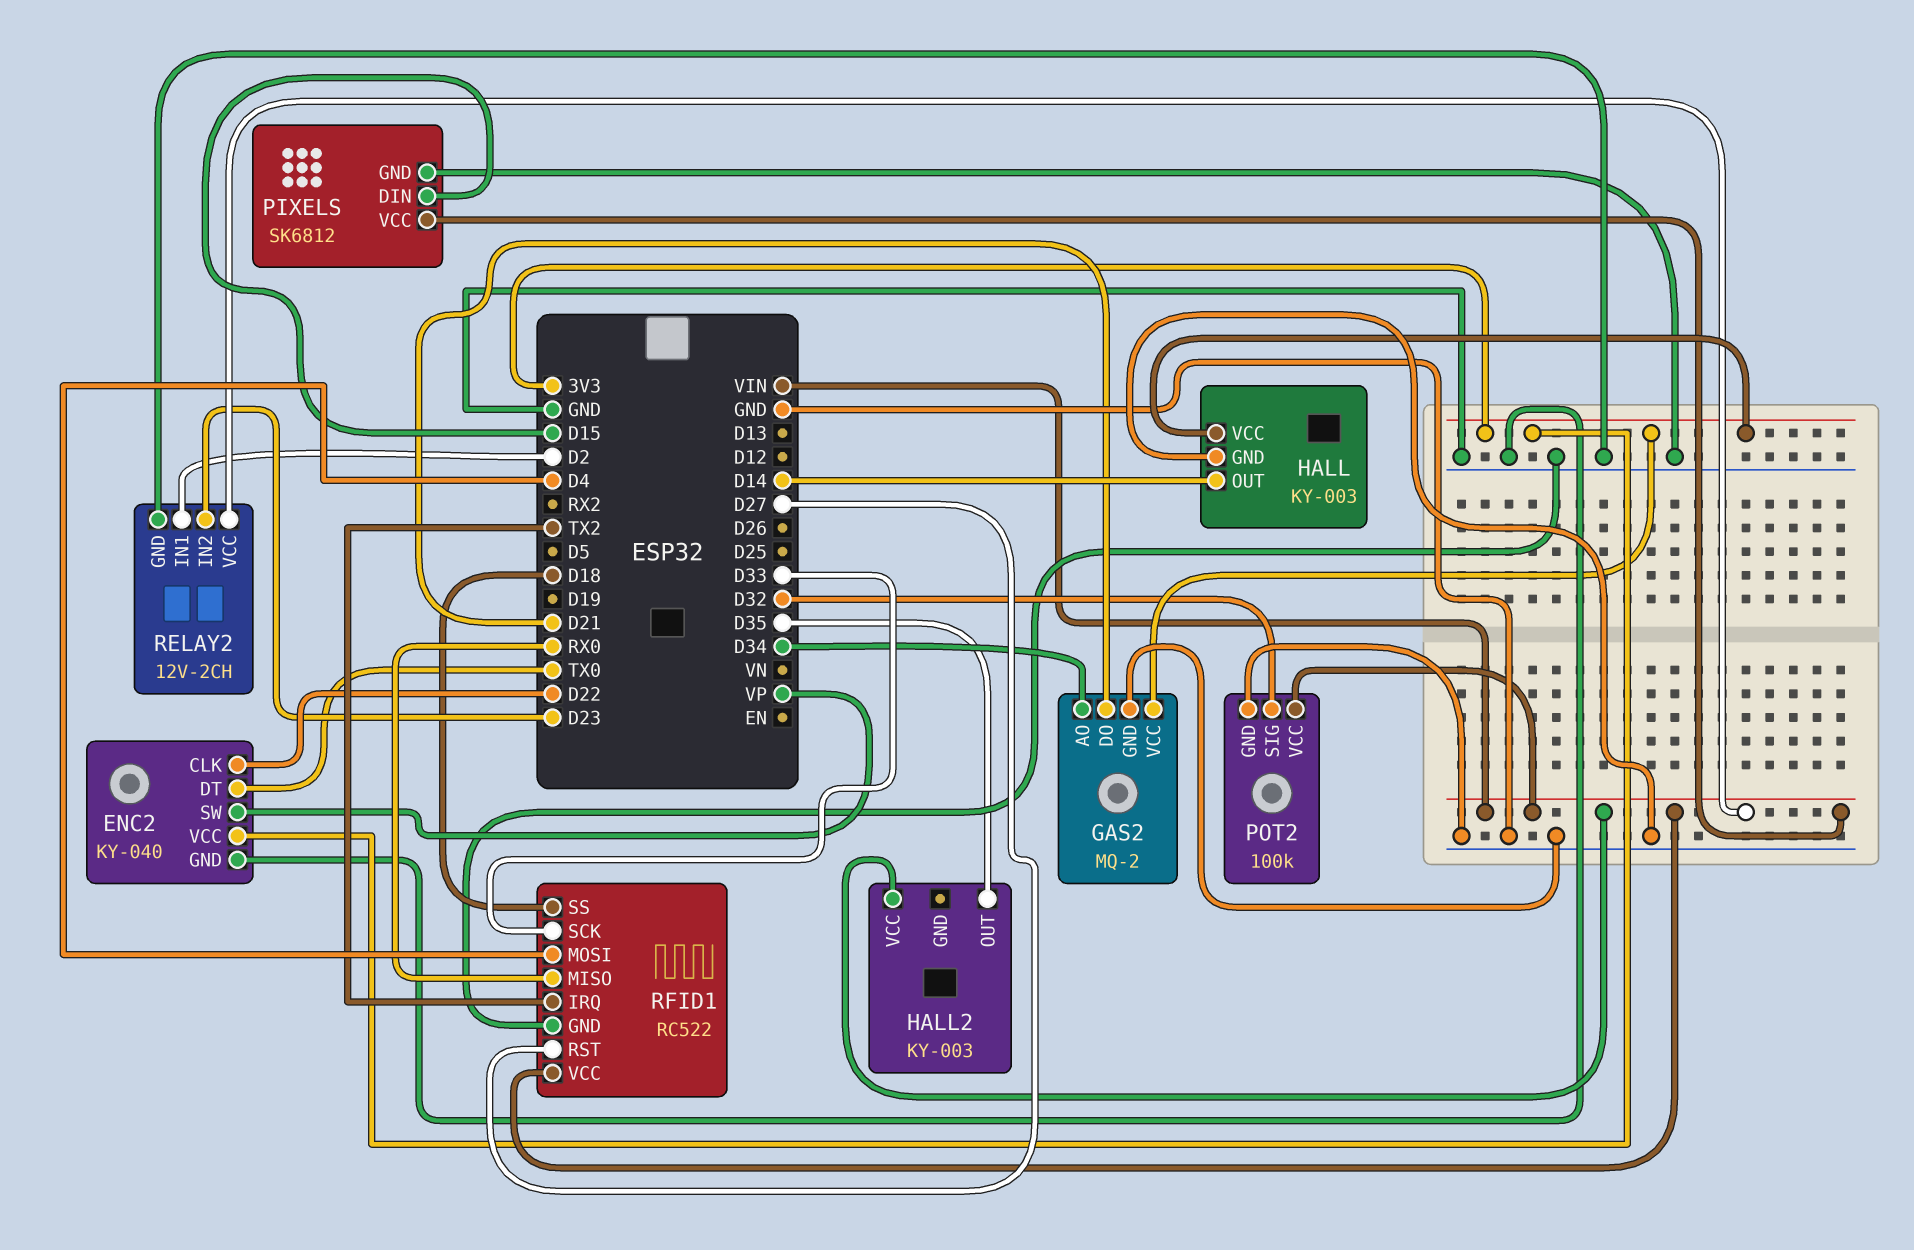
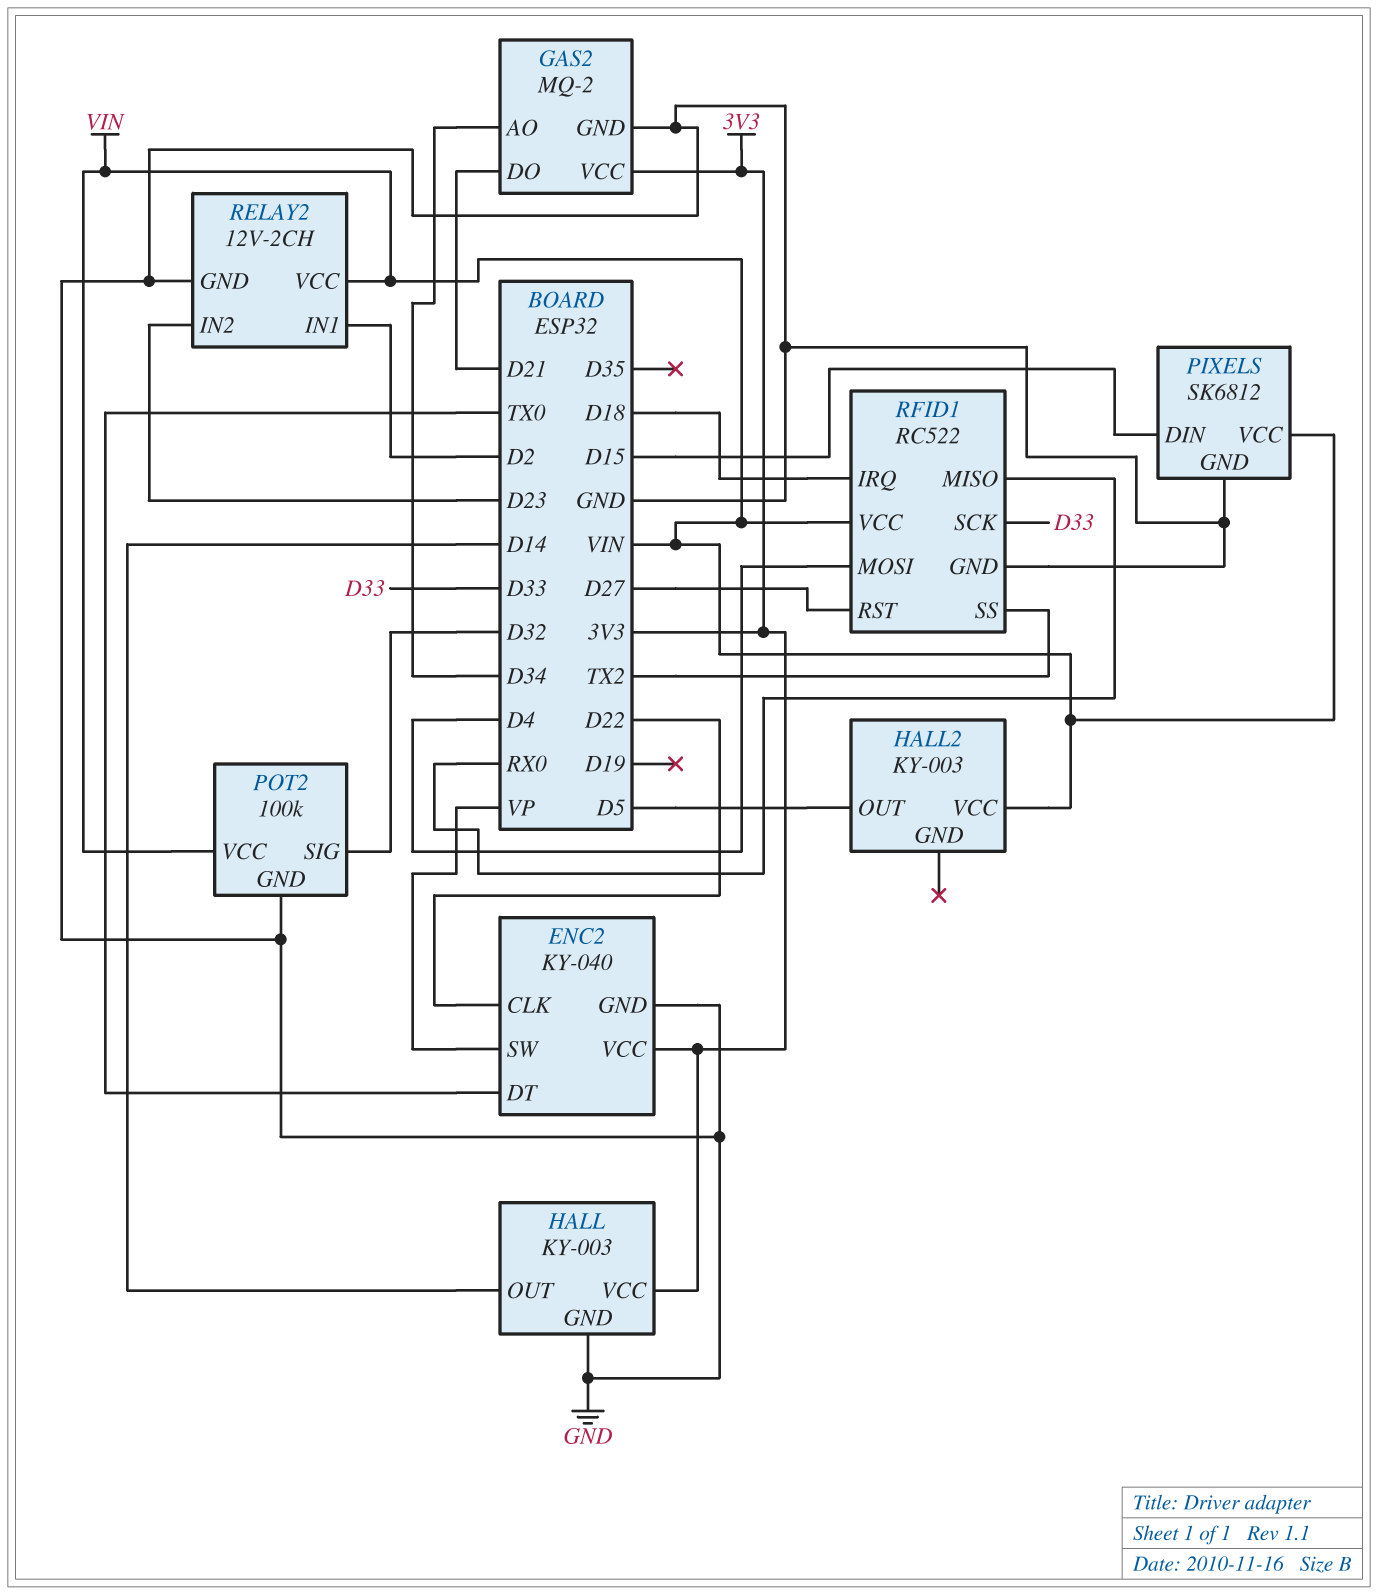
HALL2 pin OUT: D35 -> D5
RFID1 pin IRQ: TX2 -> D18
RFID1 pin SS: D18 -> TX2

